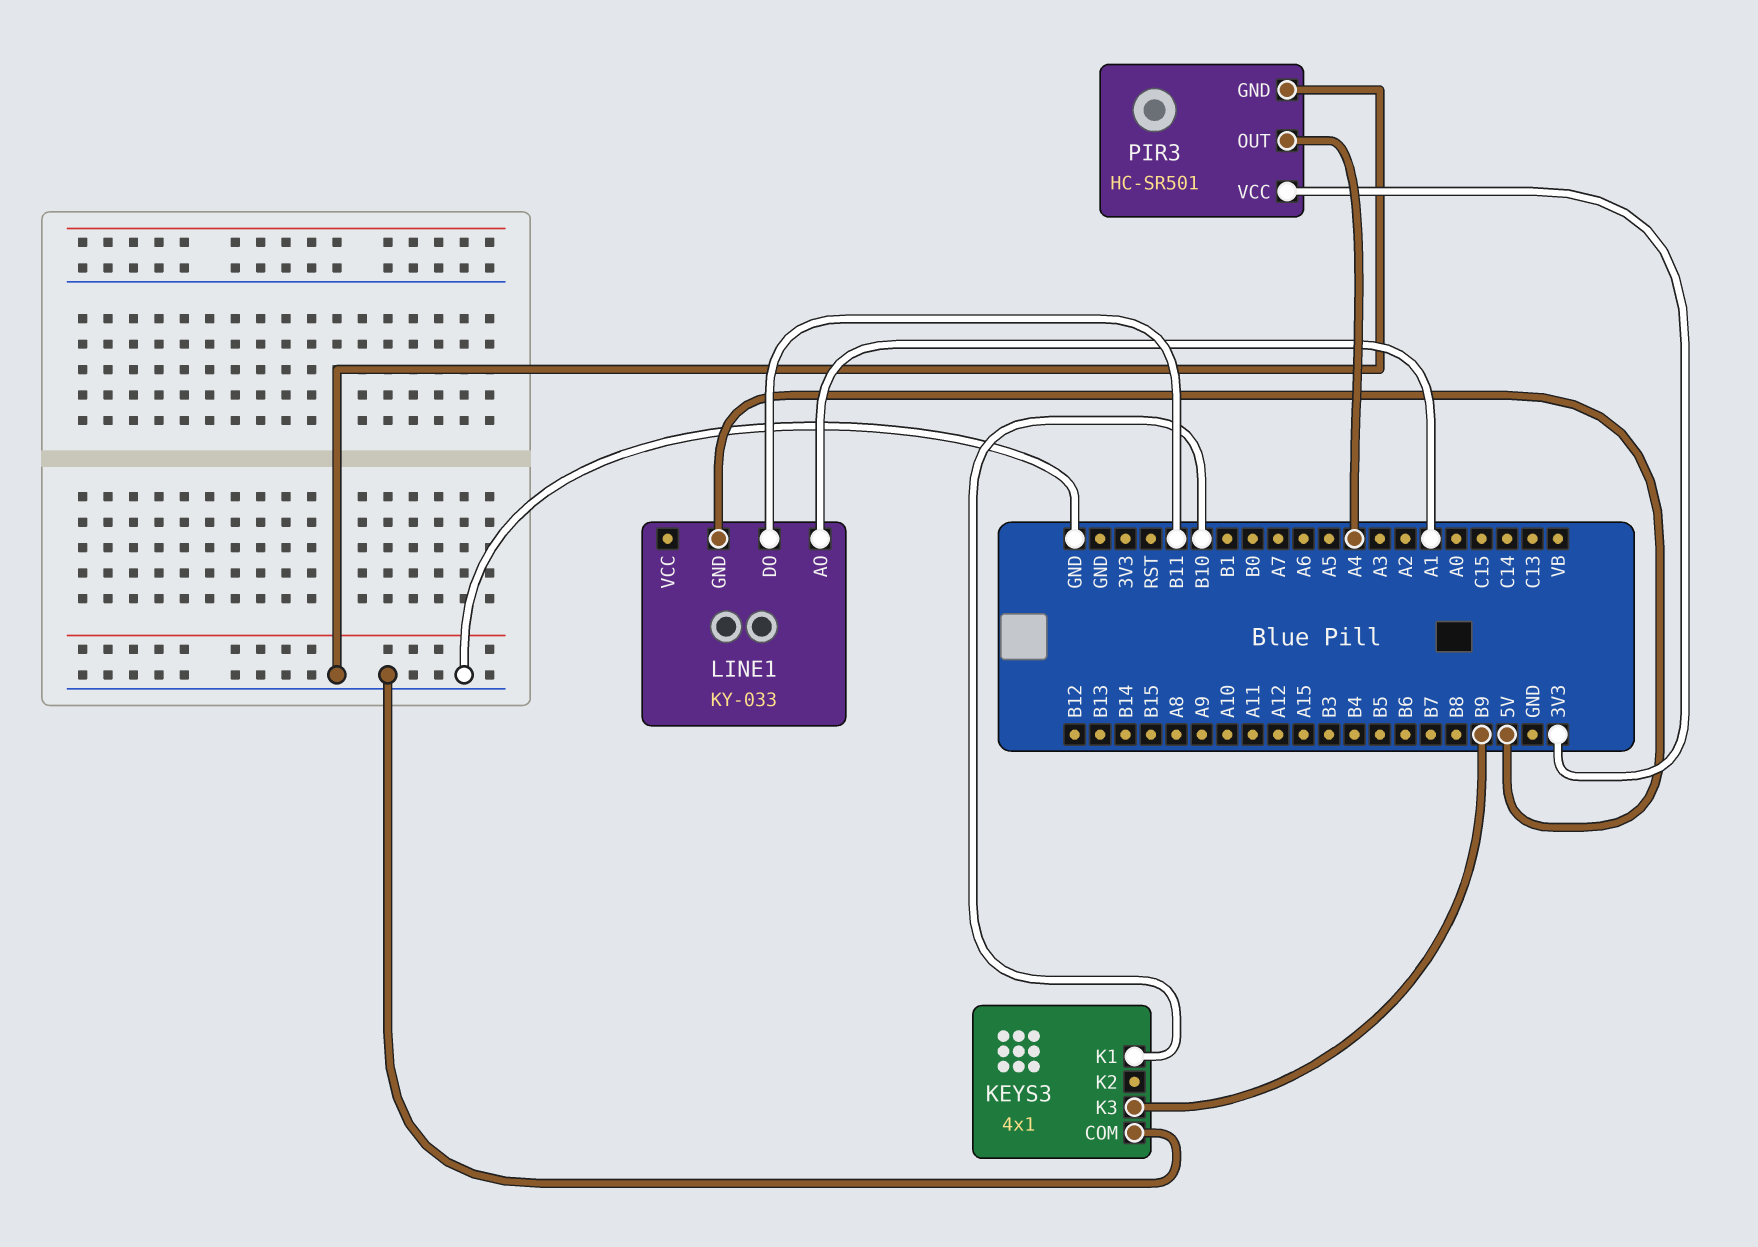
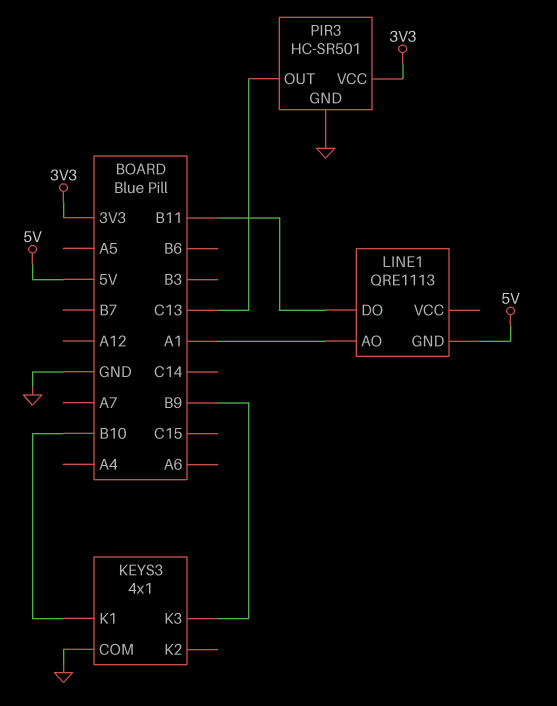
LINE1: KY-033 -> QRE1113
PIR3 pin OUT: A4 -> C13

